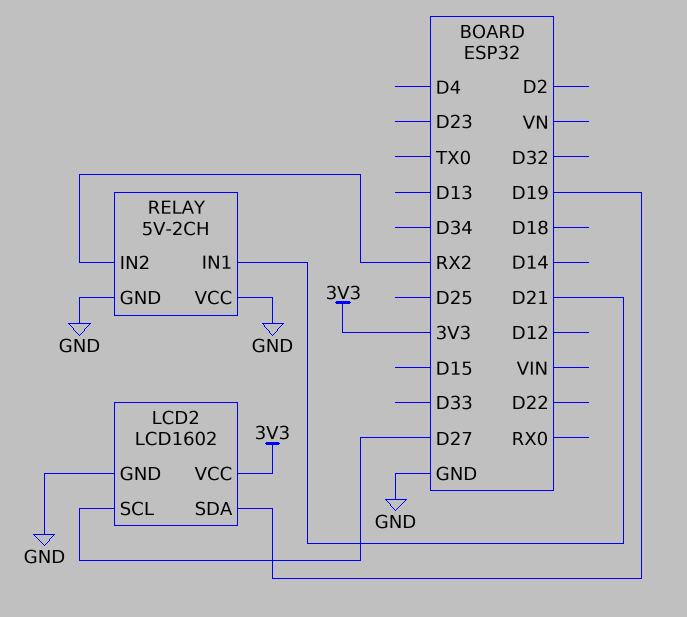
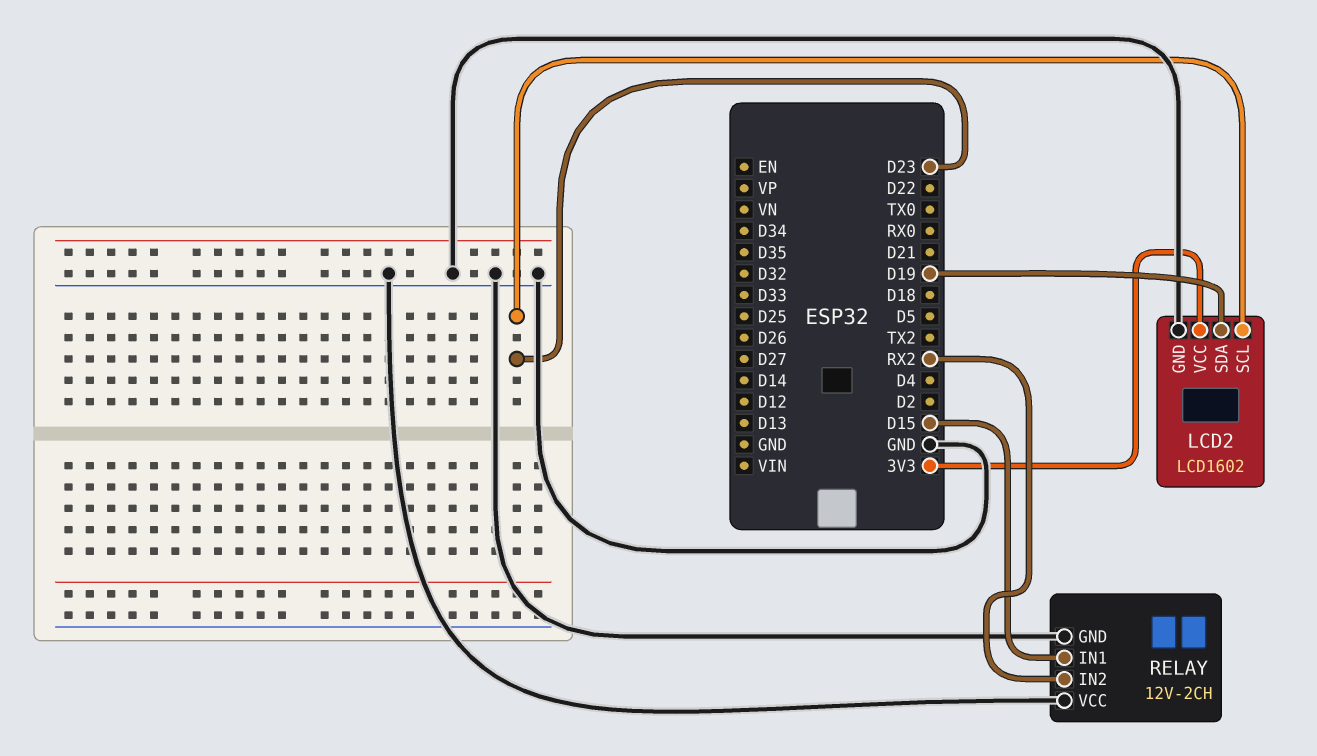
LCD2 pin SCL: D27 -> D23
RELAY: 5V-2CH -> 12V-2CH
RELAY pin IN1: D21 -> D15

